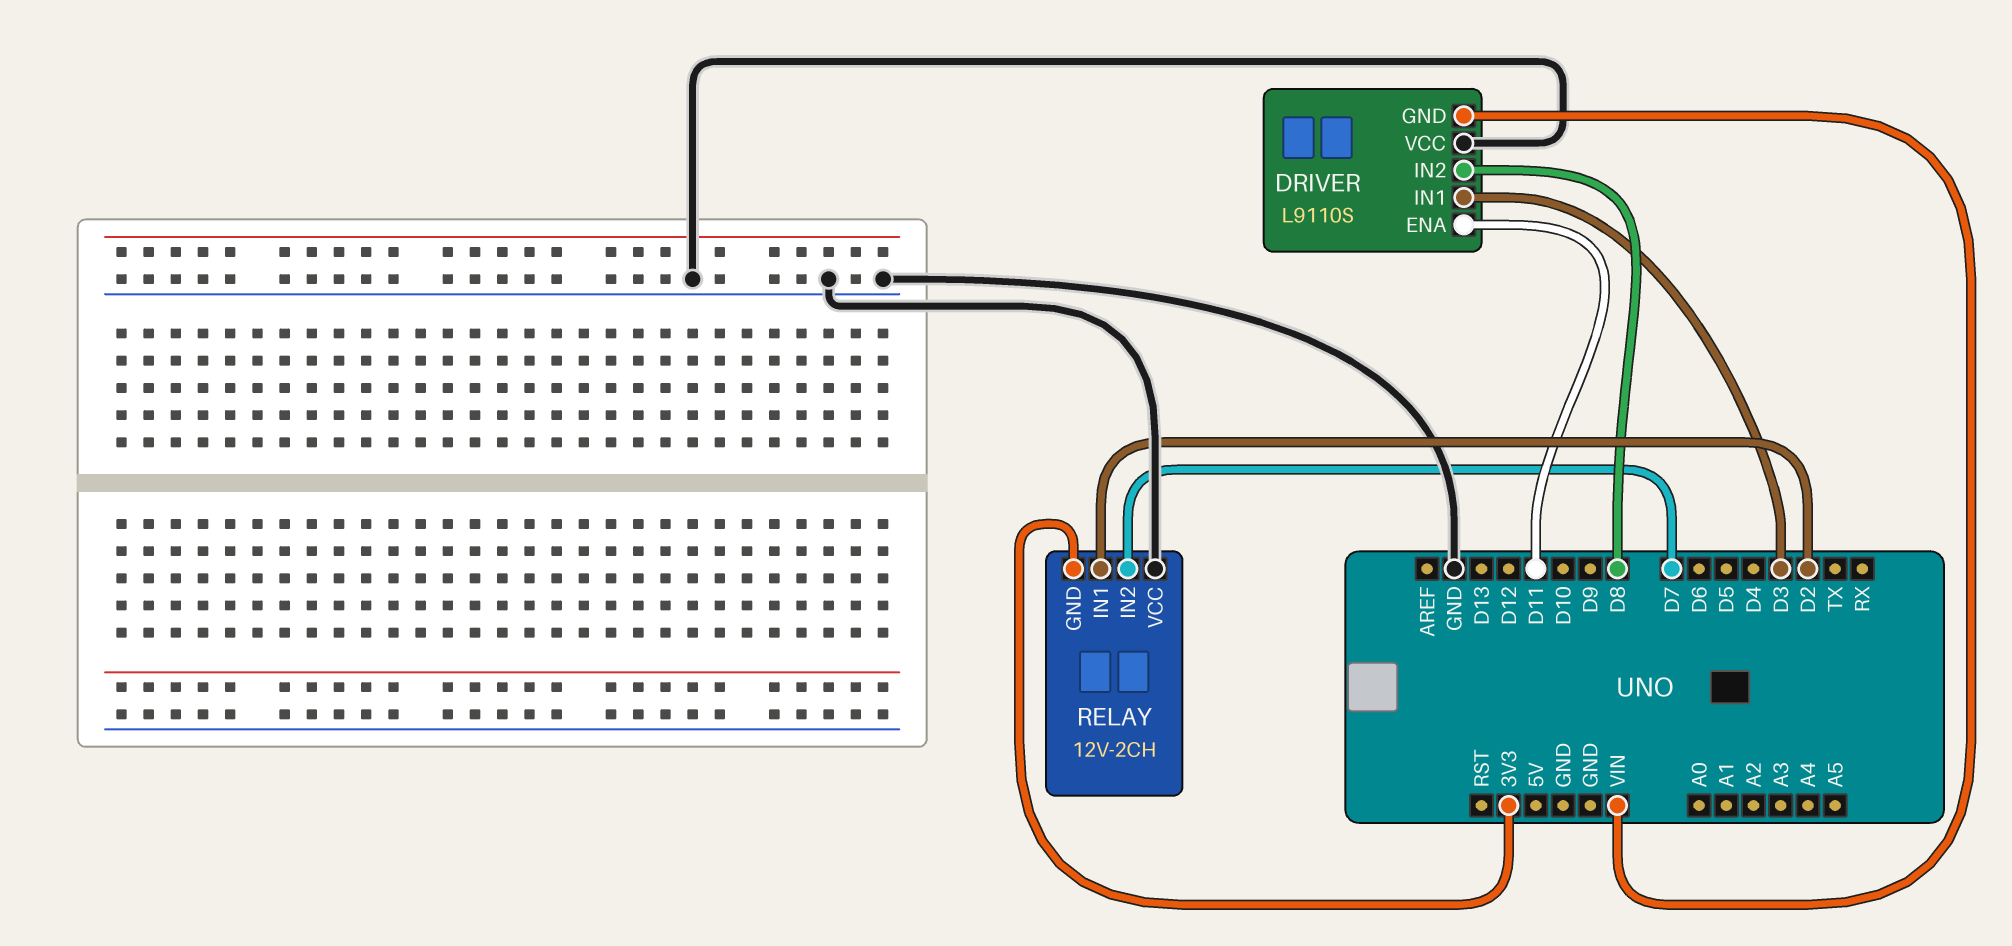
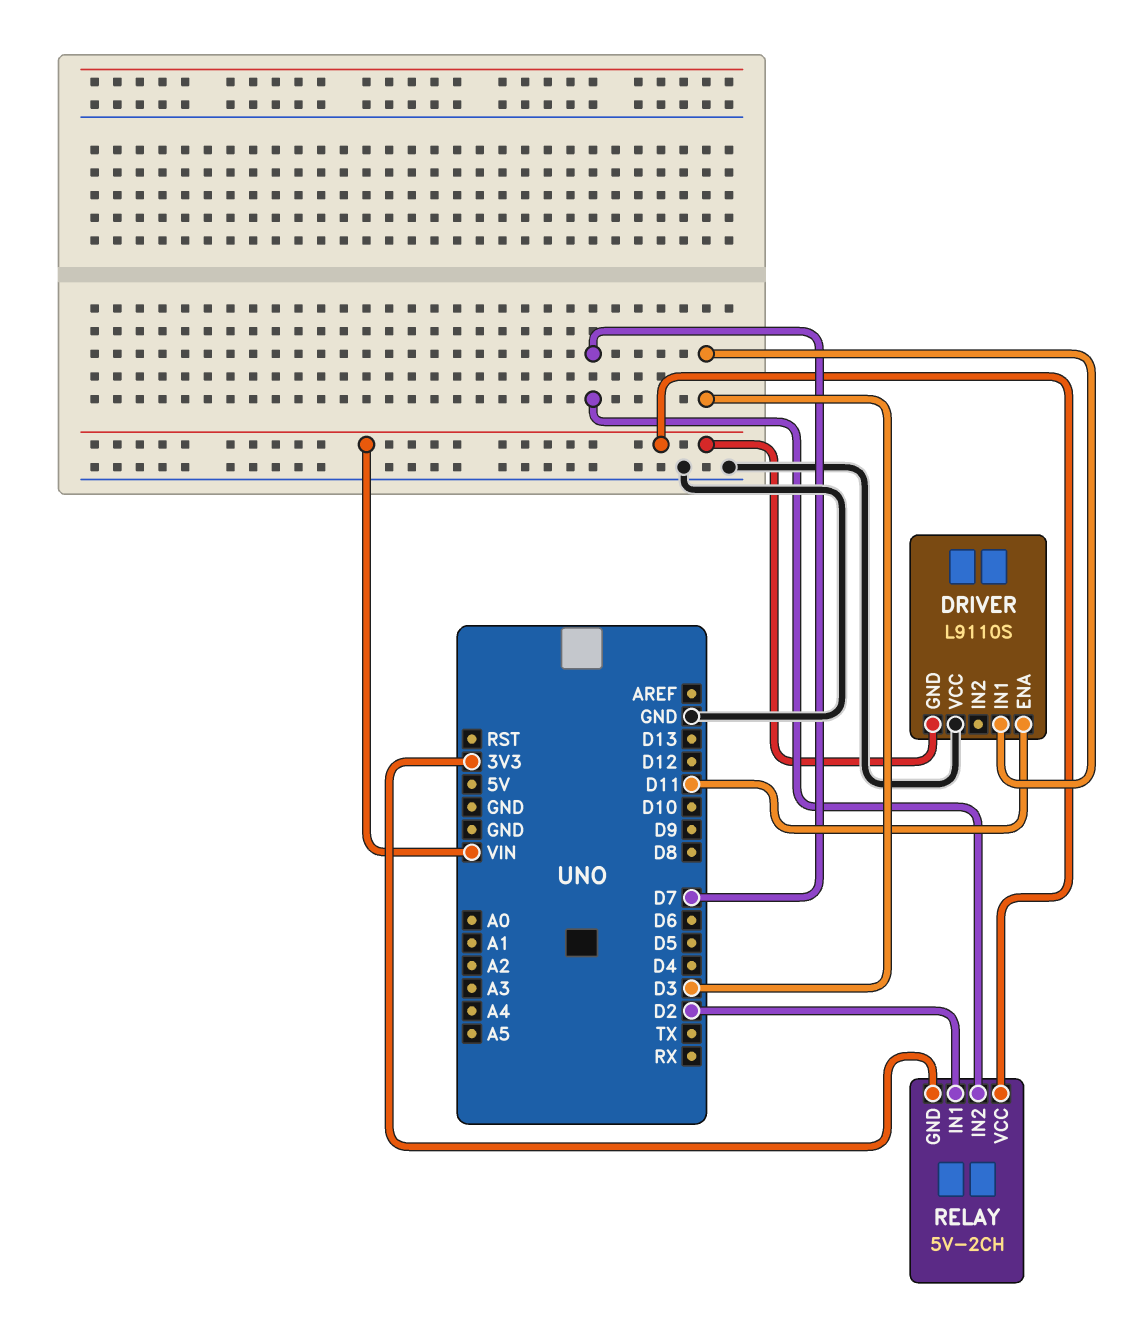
DRIVER pin IN2: D8 -> none
RELAY: 12V-2CH -> 5V-2CH
RELAY pin VCC: GND -> VIN

